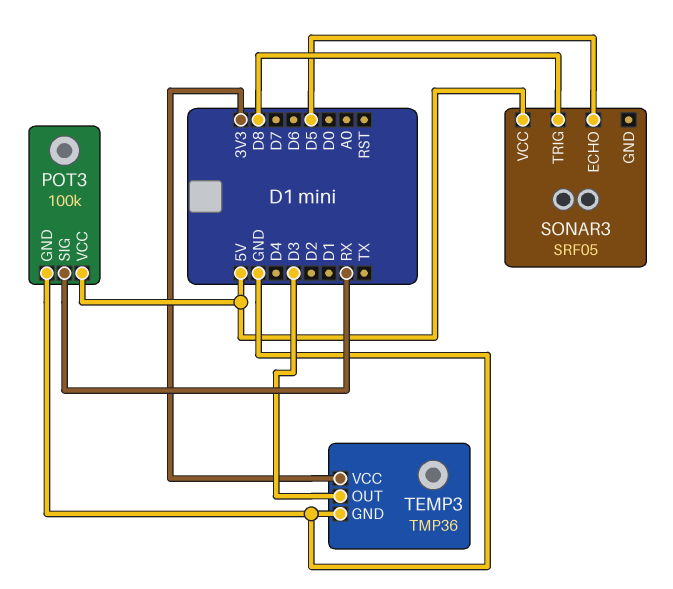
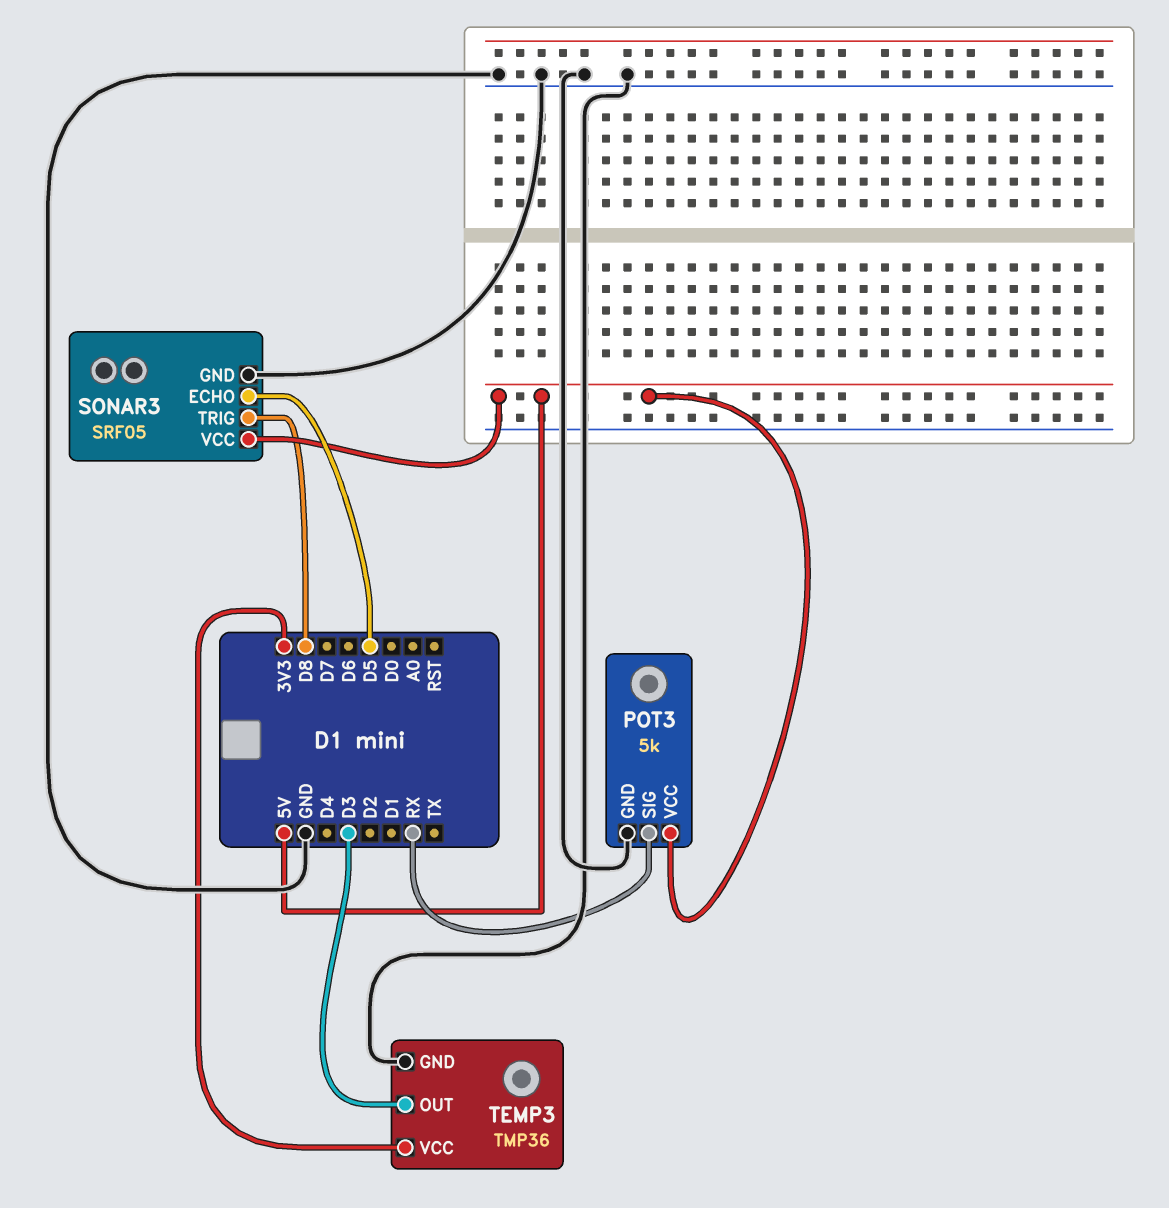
POT3: 100k -> 5k
SONAR3 pin GND: none -> GND

